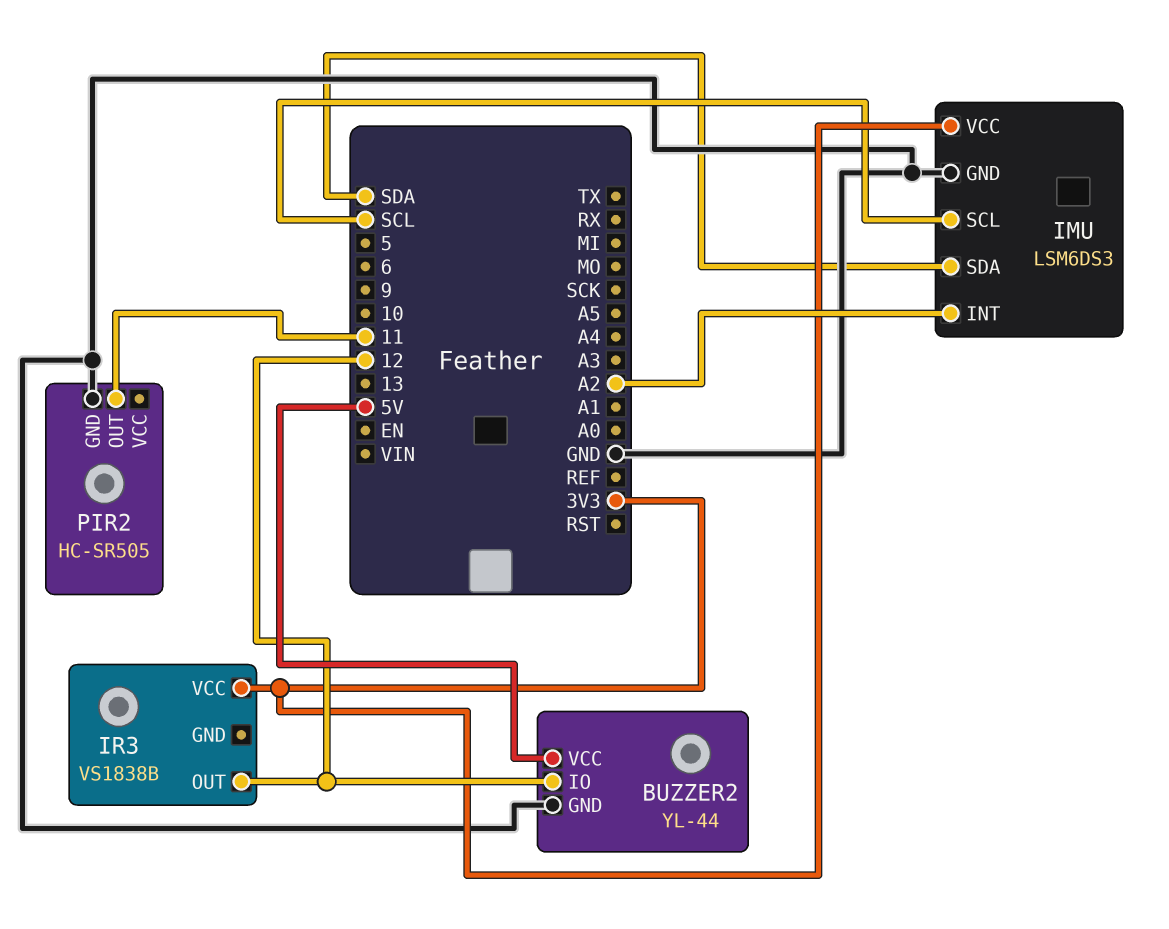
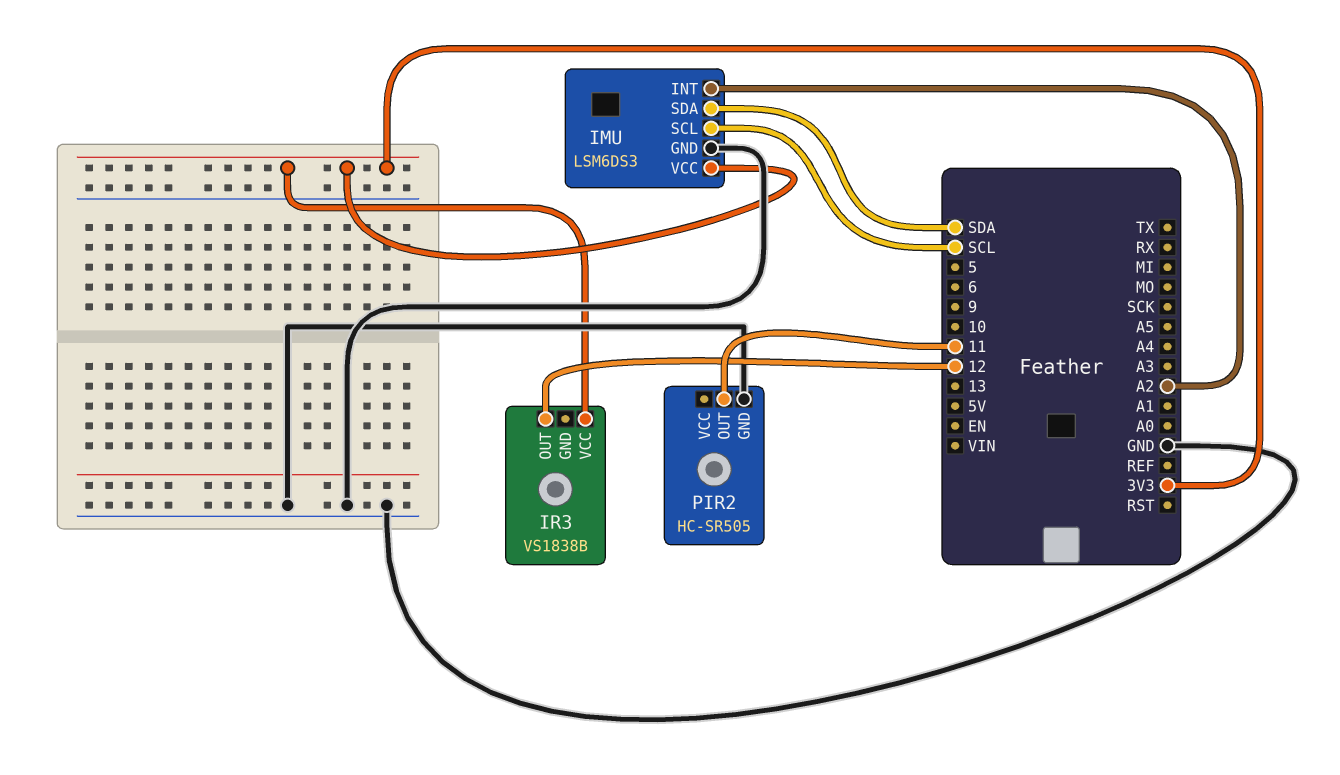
BUZZER2: YL-44 -> none
BUZZER2 pin GND: GND -> none
BUZZER2 pin IO: 12 -> none
BUZZER2 pin VCC: 5V -> none

